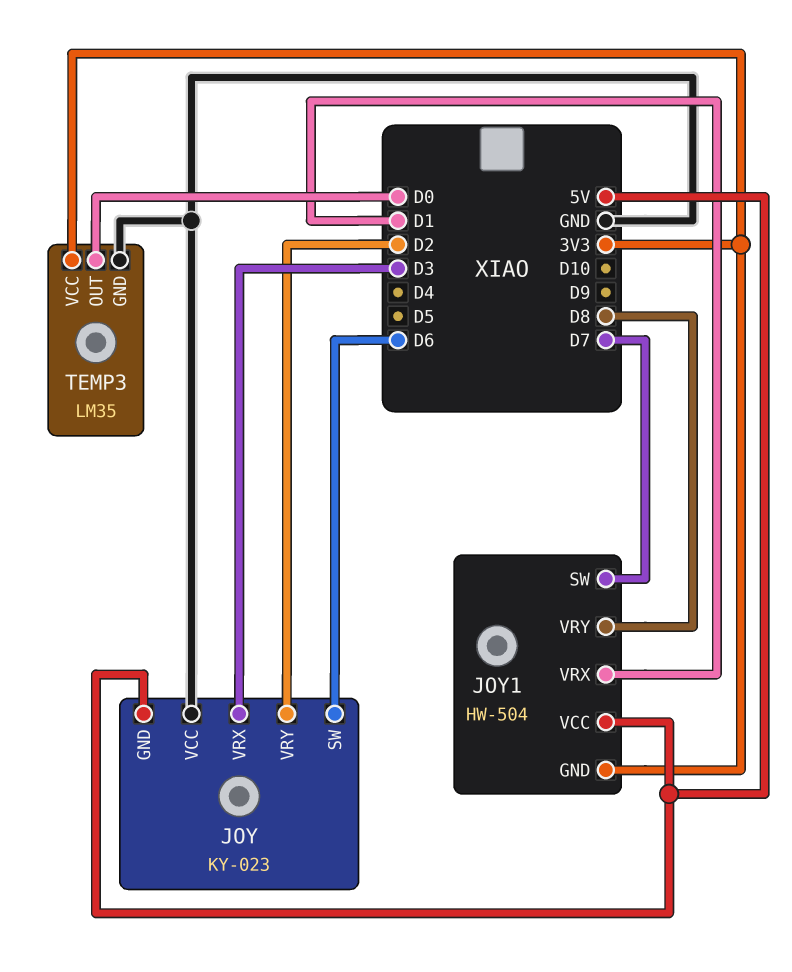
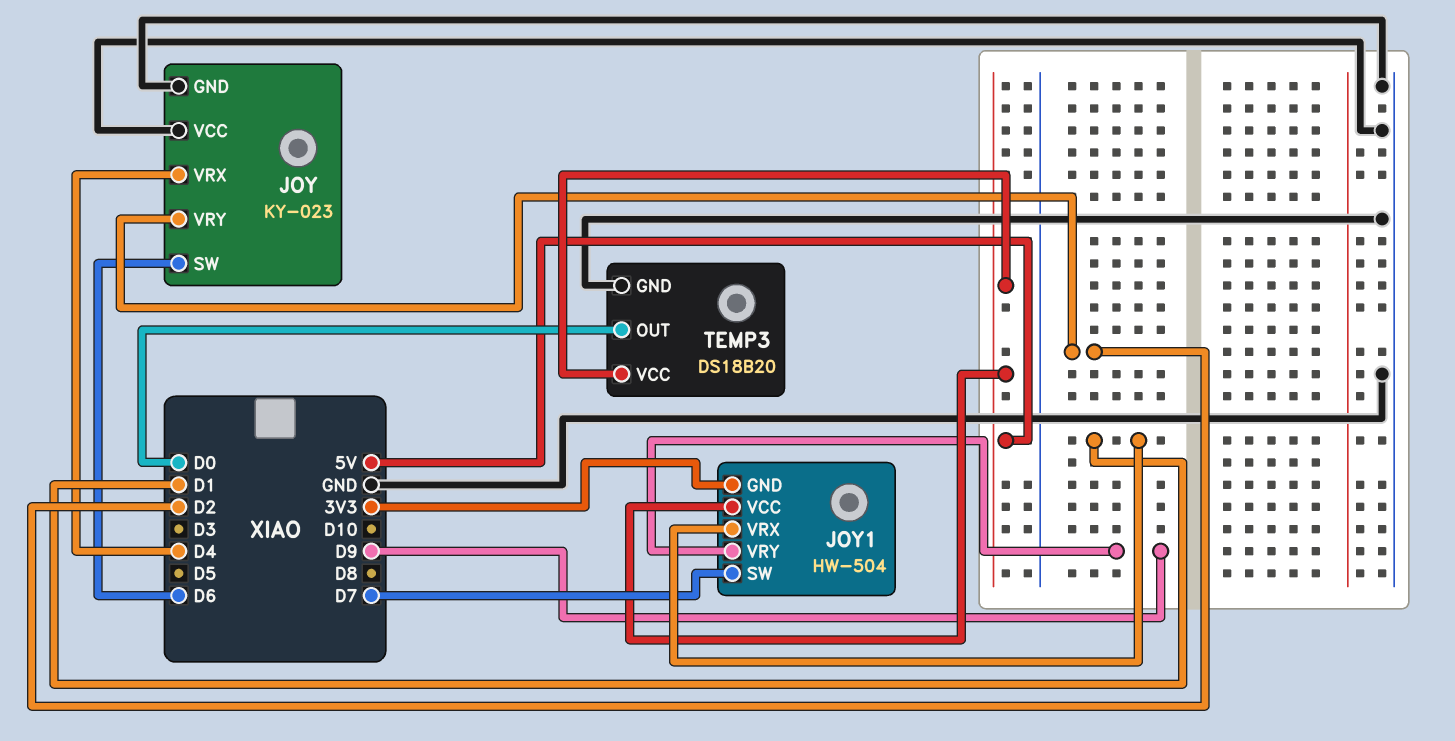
JOY pin GND: 5V -> GND
JOY pin VRX: D3 -> D4
JOY1 pin VRY: D8 -> D9
TEMP3: LM35 -> DS18B20
TEMP3 pin VCC: 3V3 -> 5V

